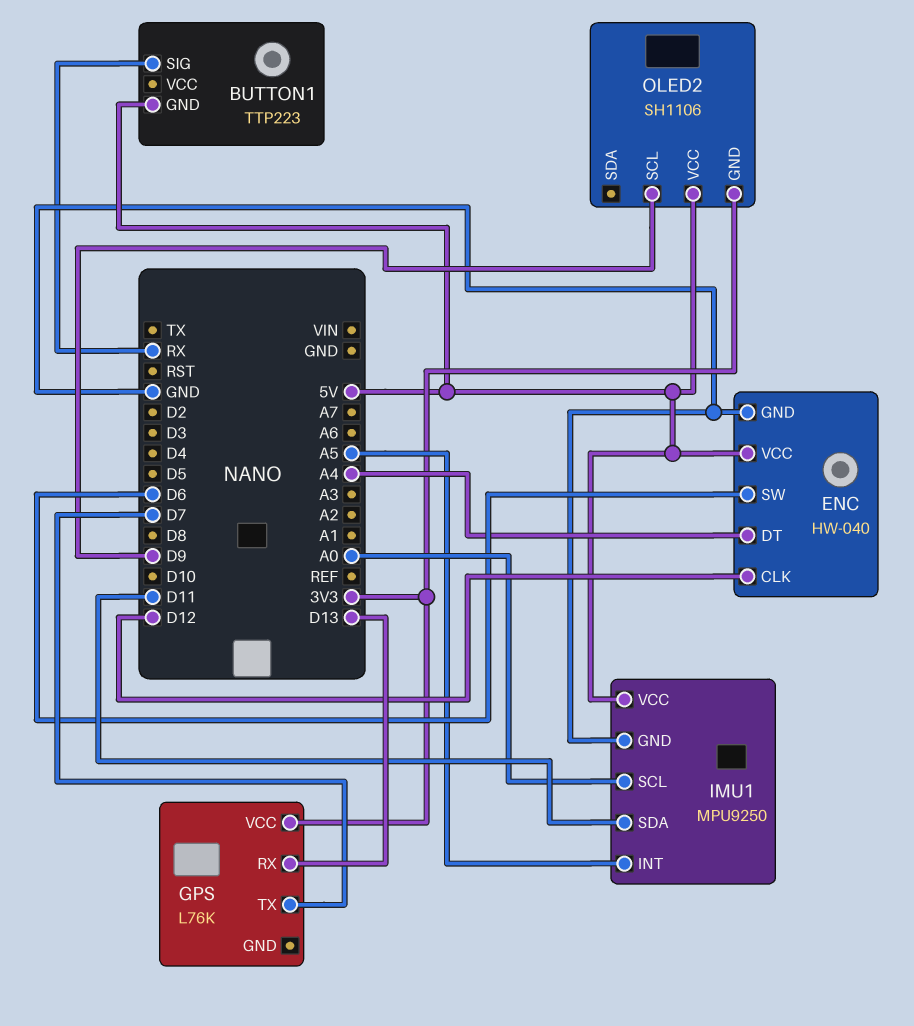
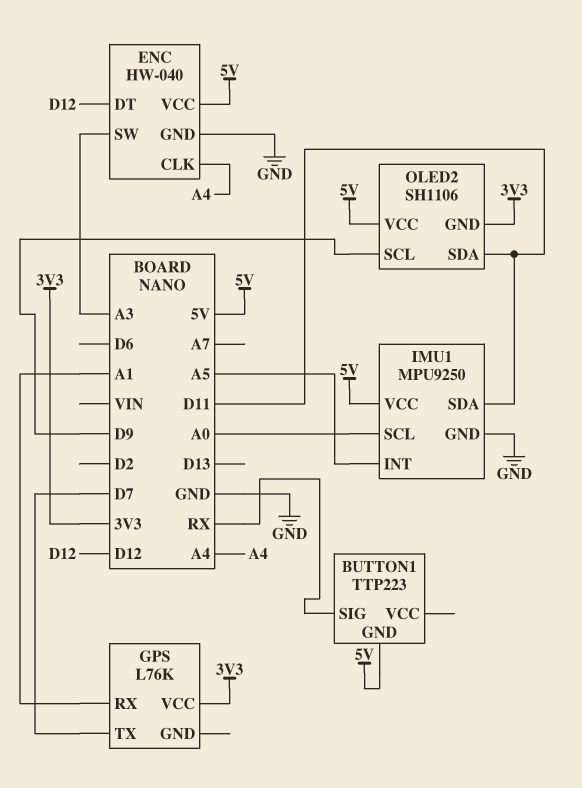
ENC pin CLK: D12 -> A4
ENC pin DT: A4 -> D12
ENC pin SW: D6 -> A3
GPS pin RX: D13 -> A1
OLED2 pin SDA: none -> D11

